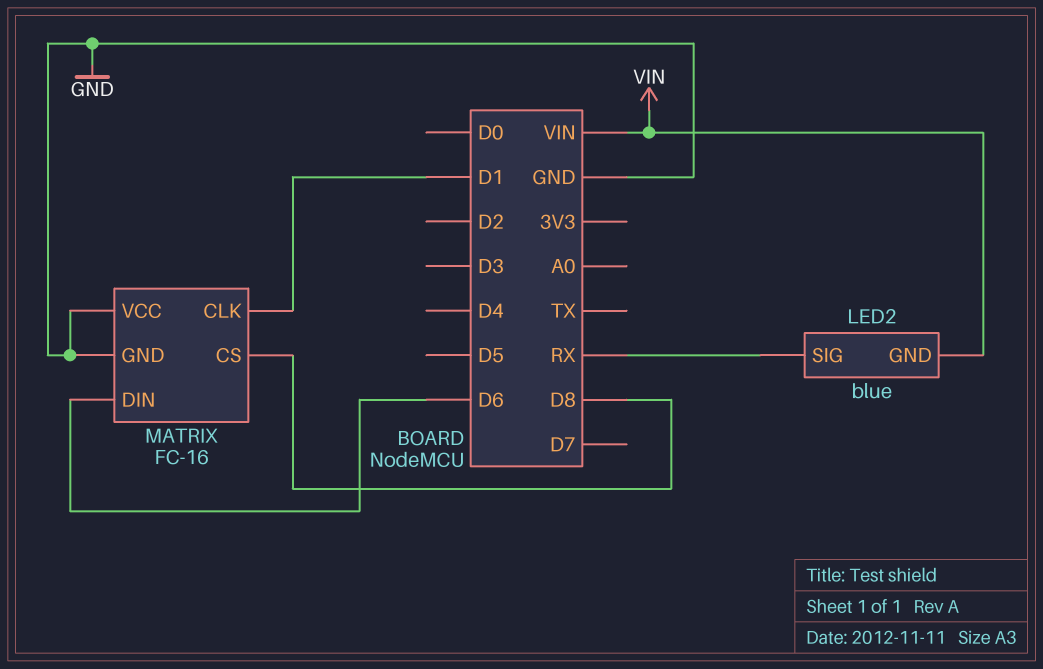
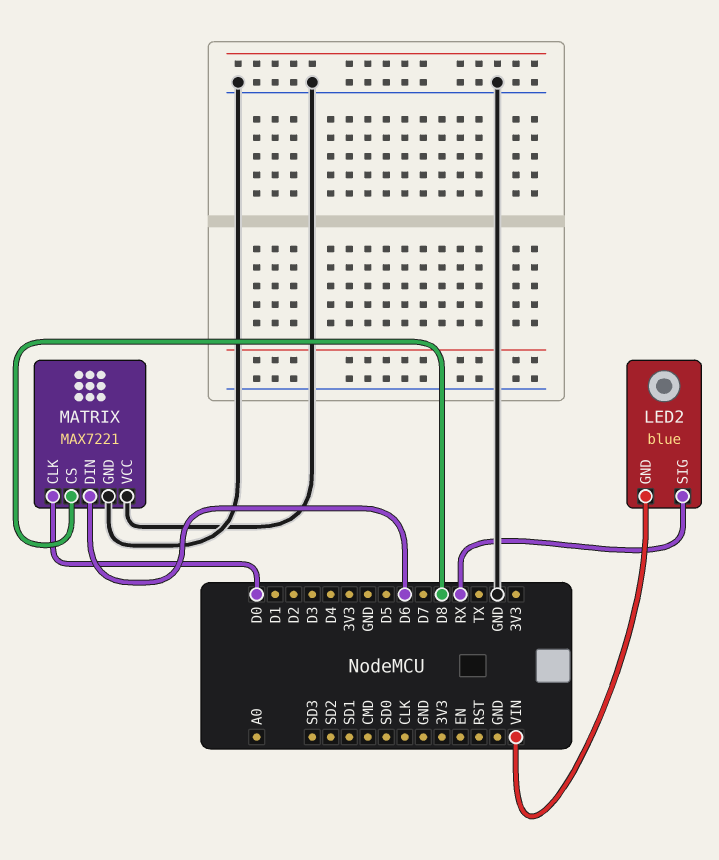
MATRIX: FC-16 -> MAX7221
MATRIX pin CLK: D1 -> D0

